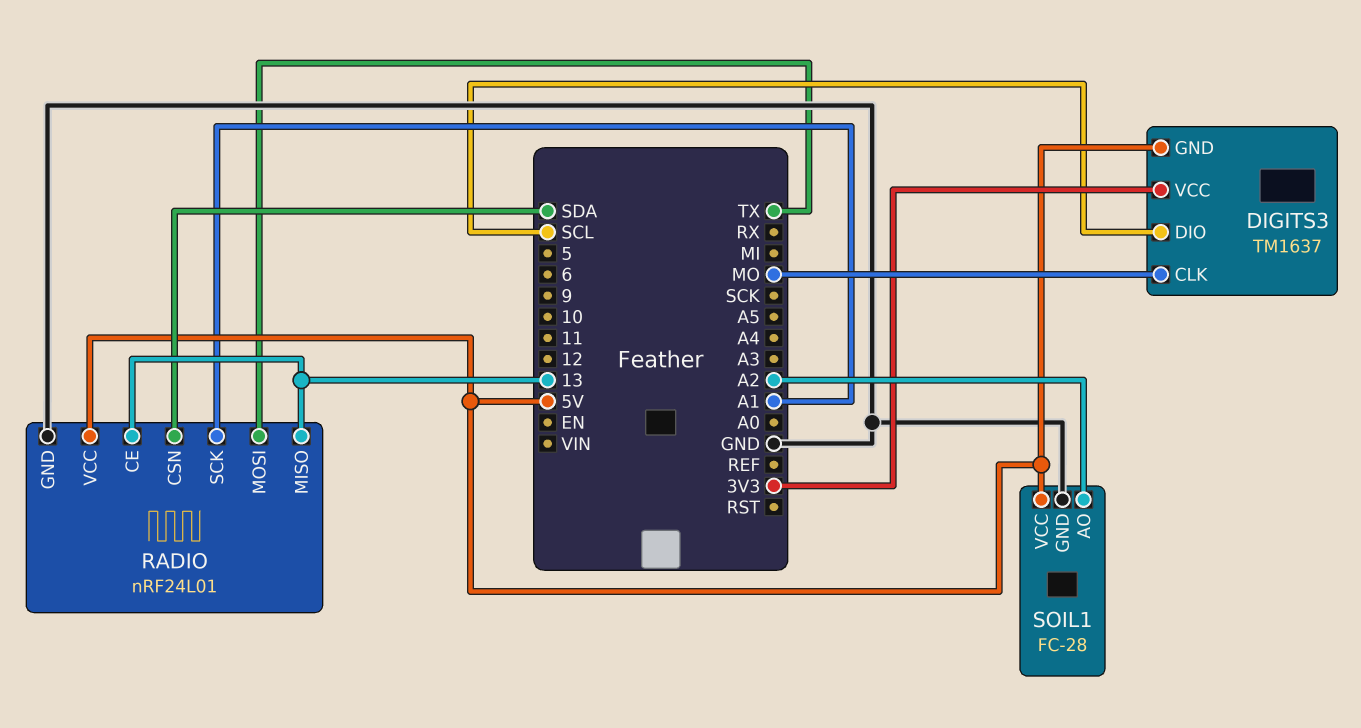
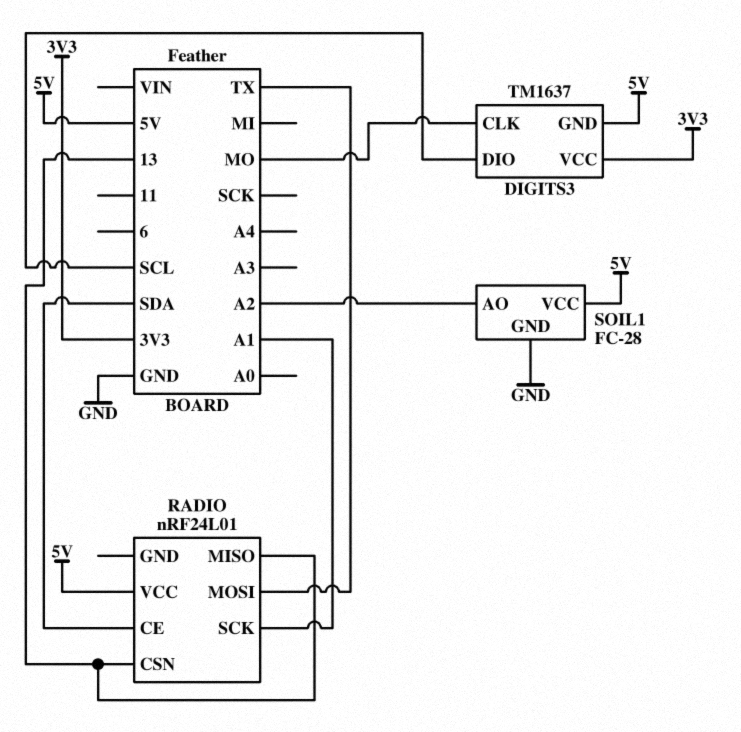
RADIO pin CE: 13 -> SDA
RADIO pin CSN: SDA -> 13
RADIO pin GND: GND -> none

